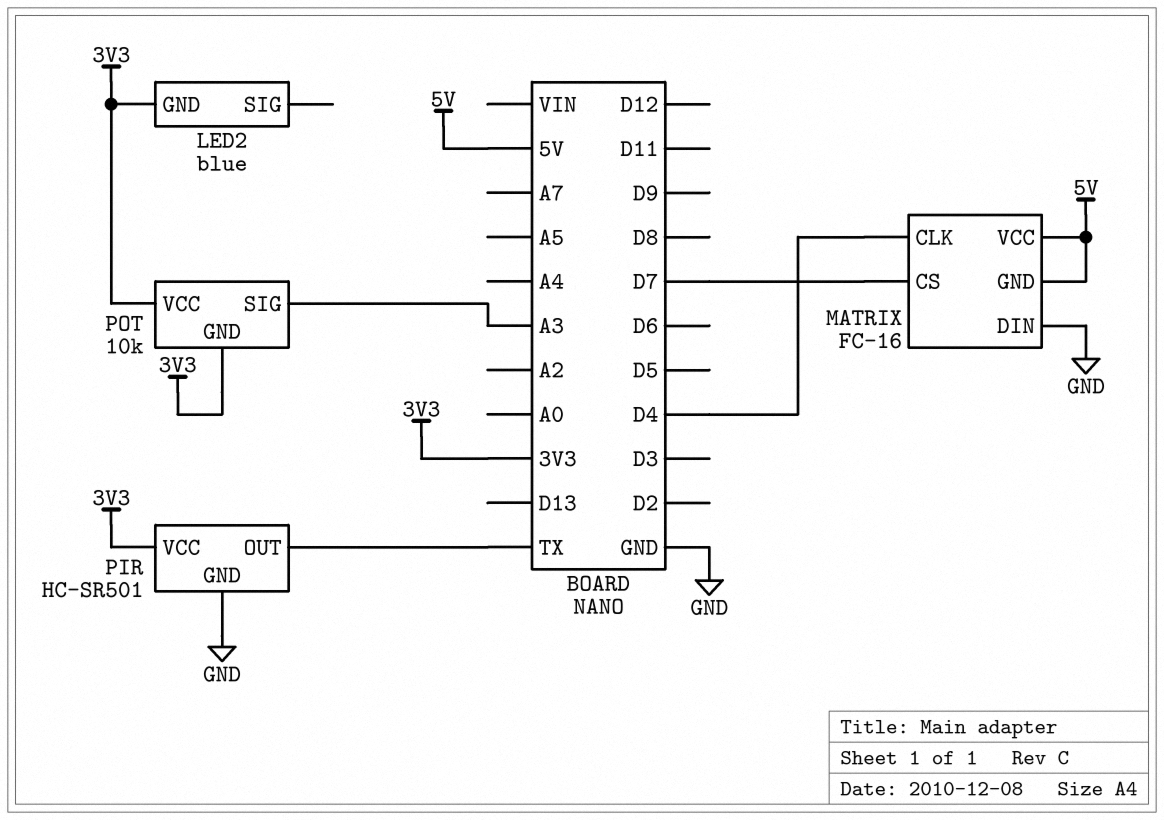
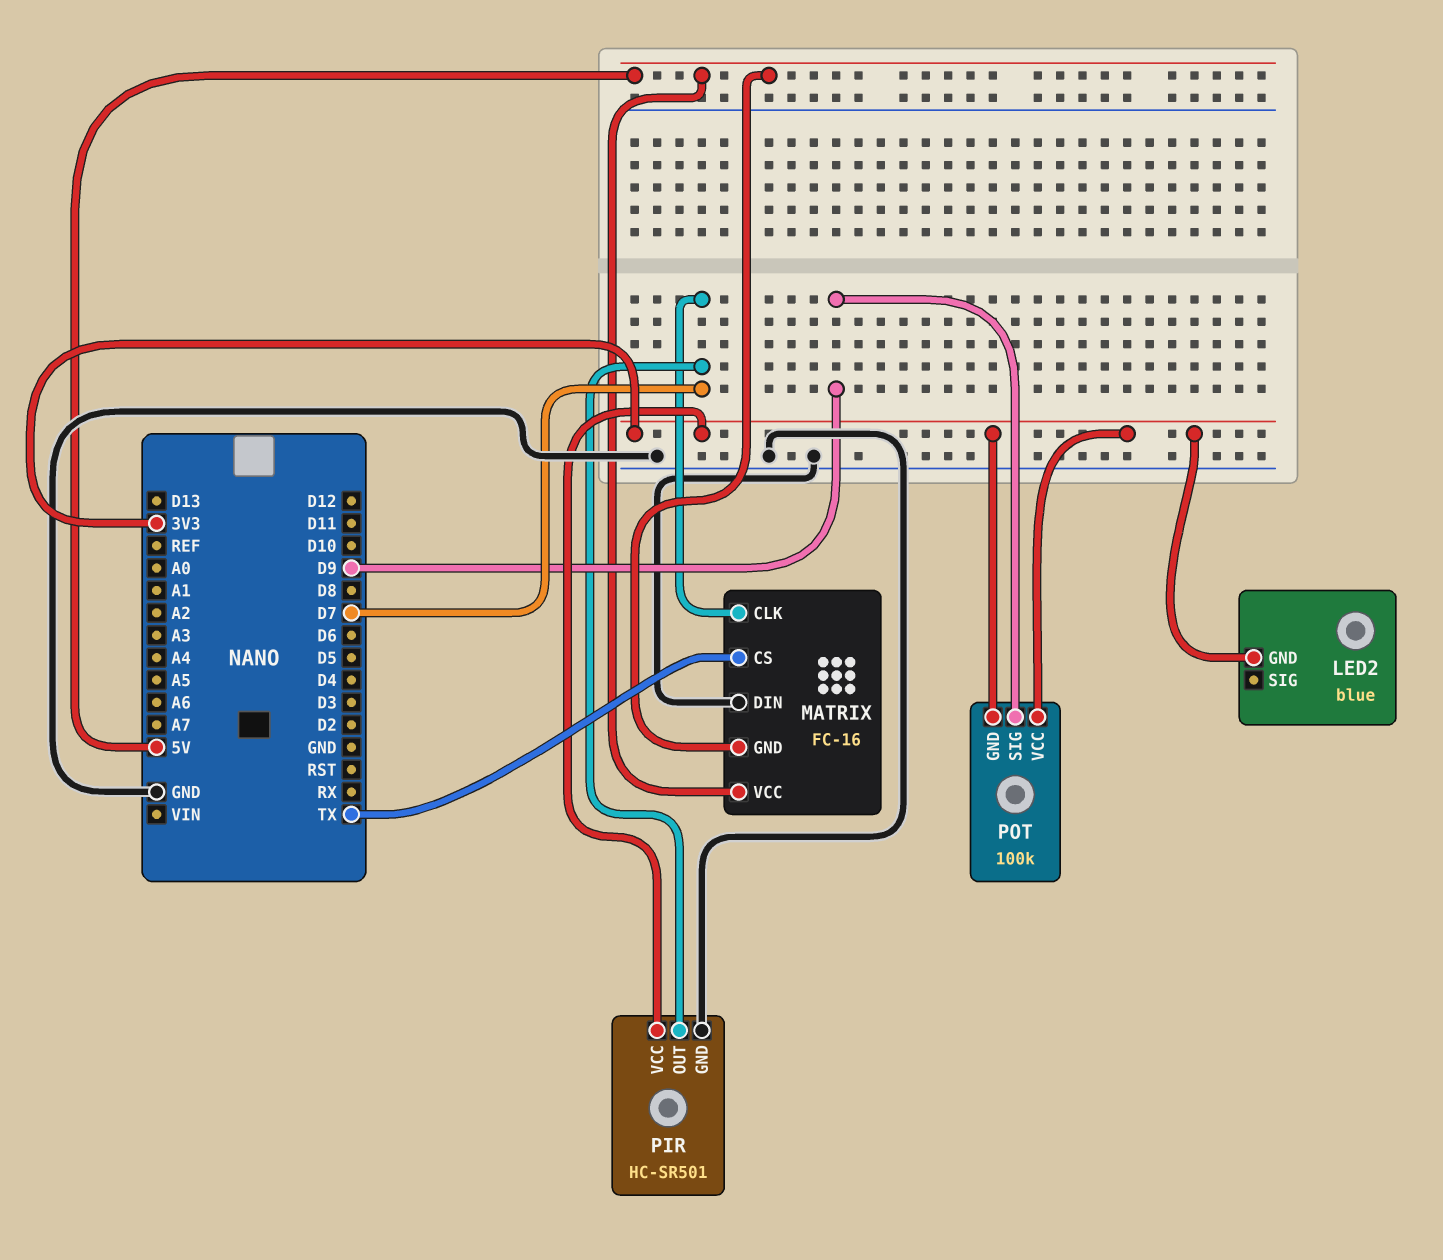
MATRIX pin CLK: D4 -> D7
MATRIX pin CS: D7 -> TX
PIR pin OUT: TX -> D7
POT: 10k -> 100k
POT pin SIG: A3 -> D9

